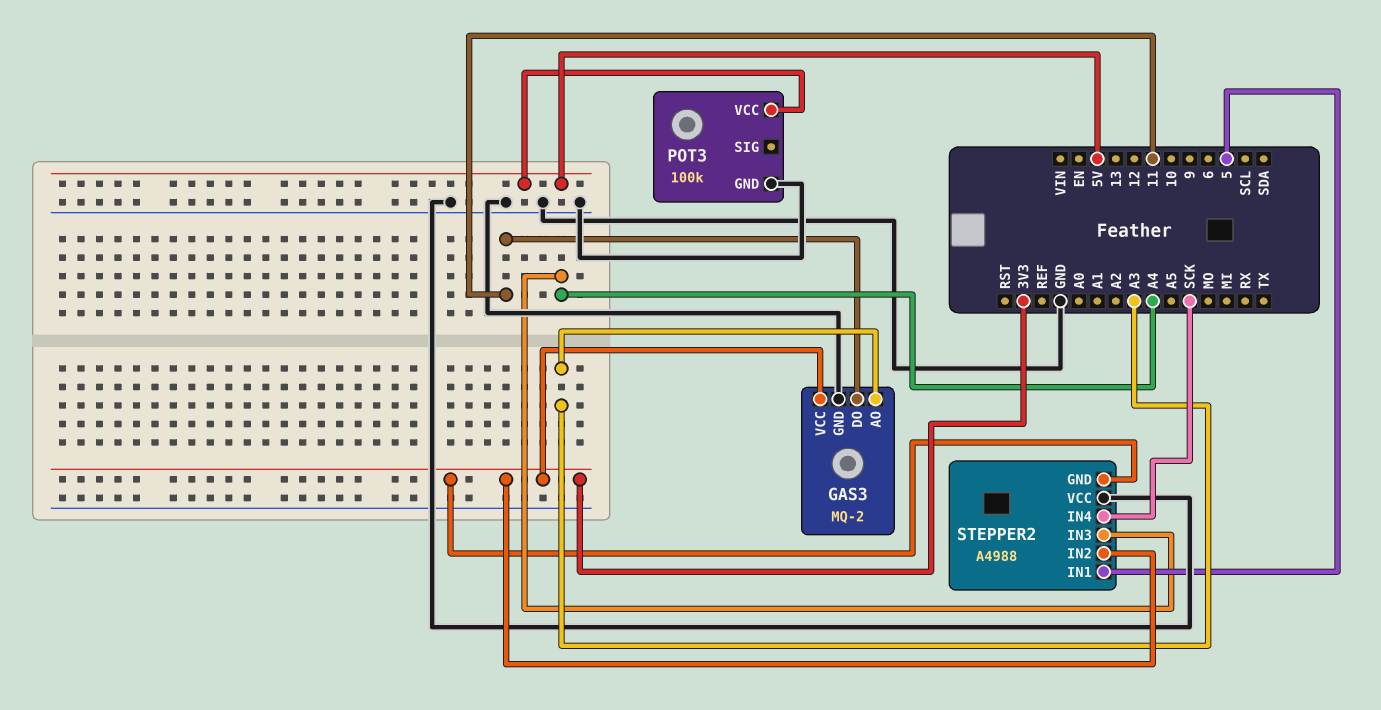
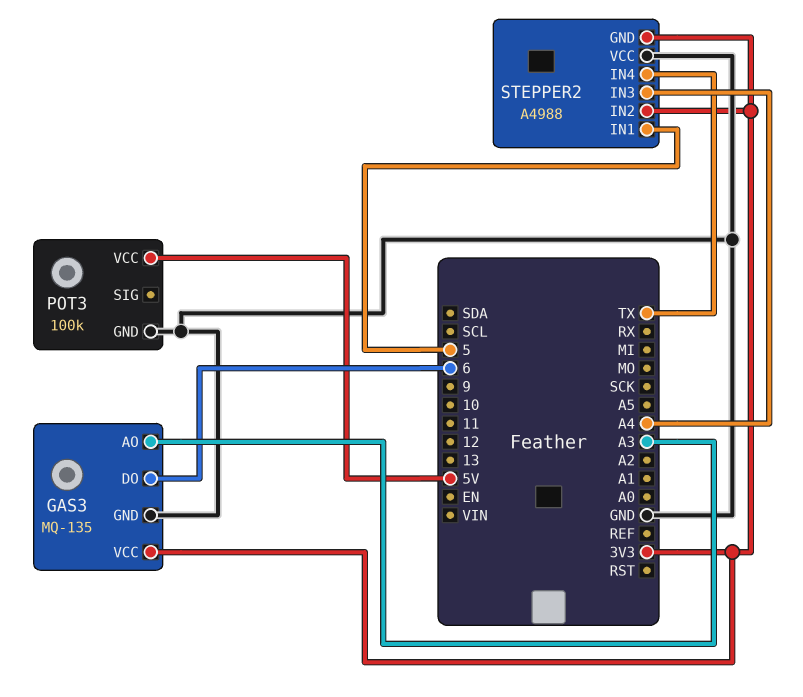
GAS3: MQ-2 -> MQ-135
GAS3 pin DO: 11 -> 6
STEPPER2 pin IN4: SCK -> TX

